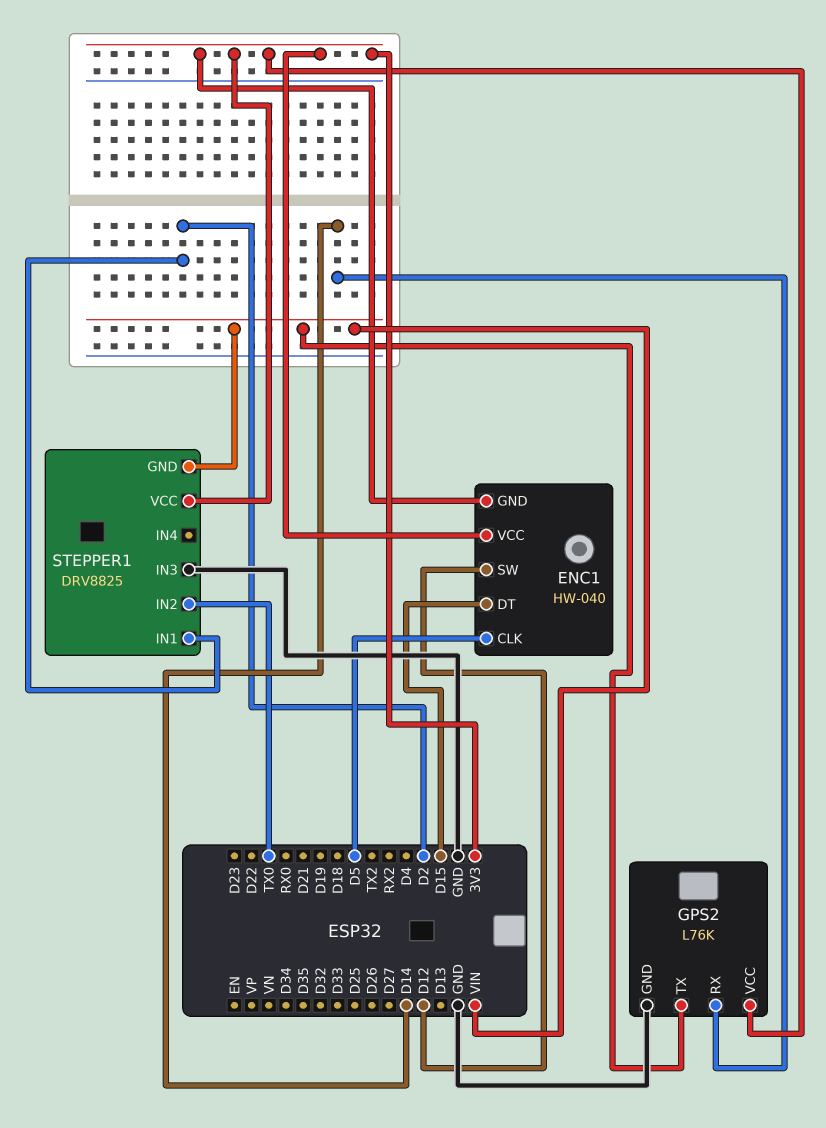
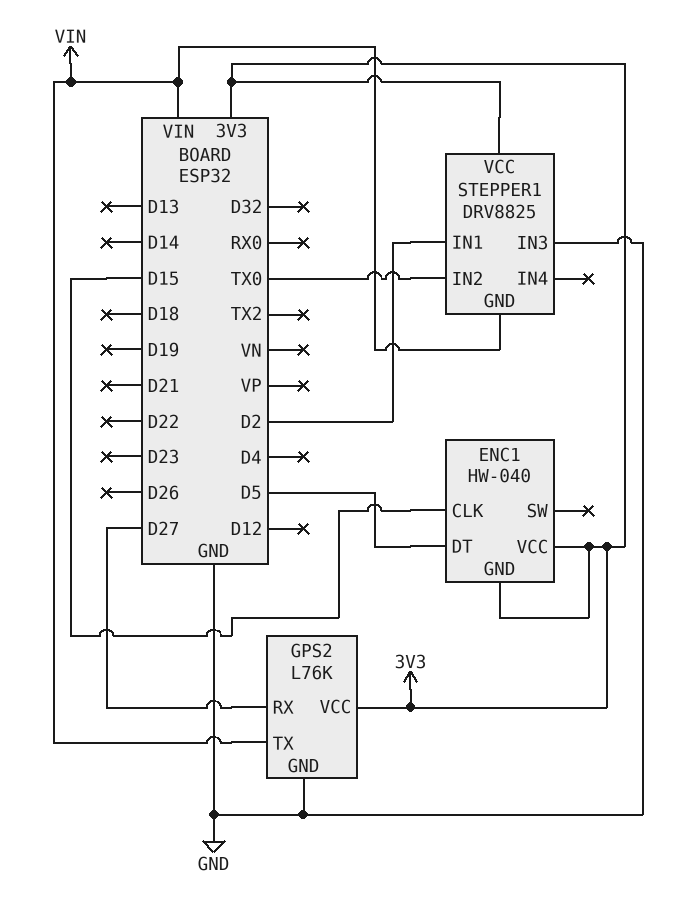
ENC1 pin CLK: D5 -> D15
ENC1 pin DT: D15 -> D5
ENC1 pin SW: D12 -> none
GPS2 pin RX: D14 -> D27

